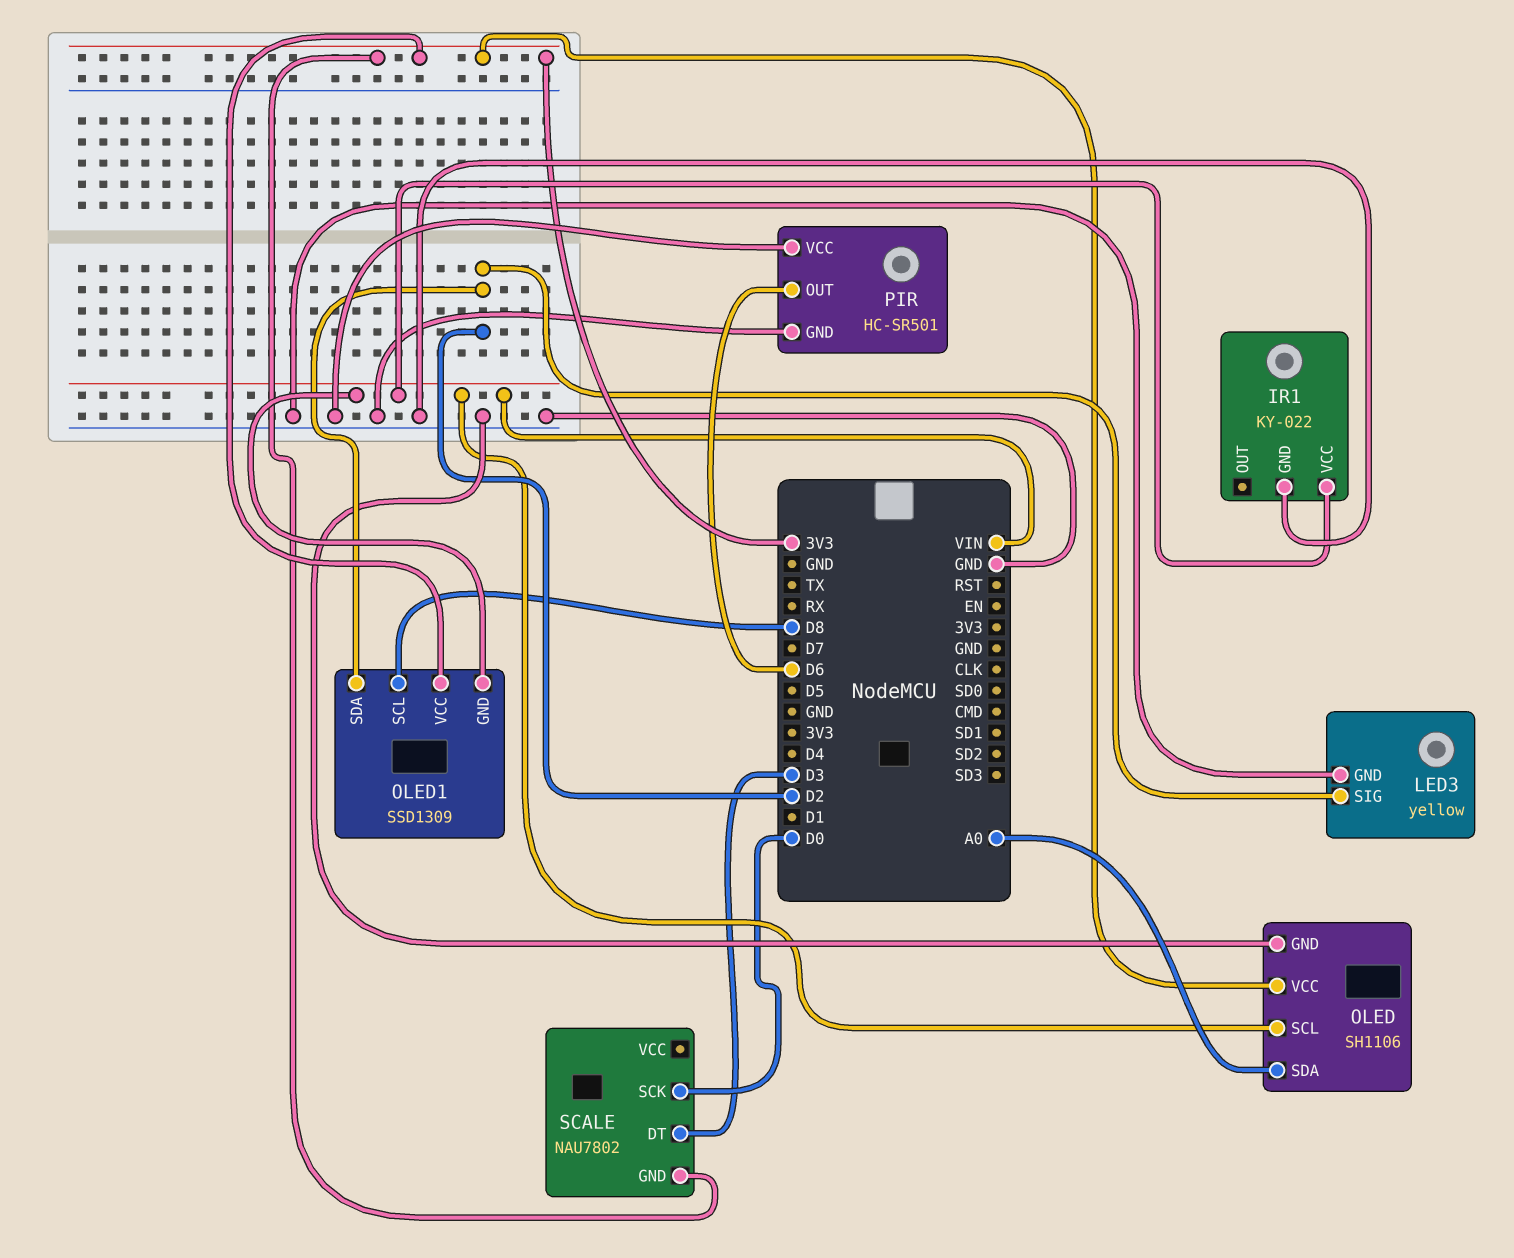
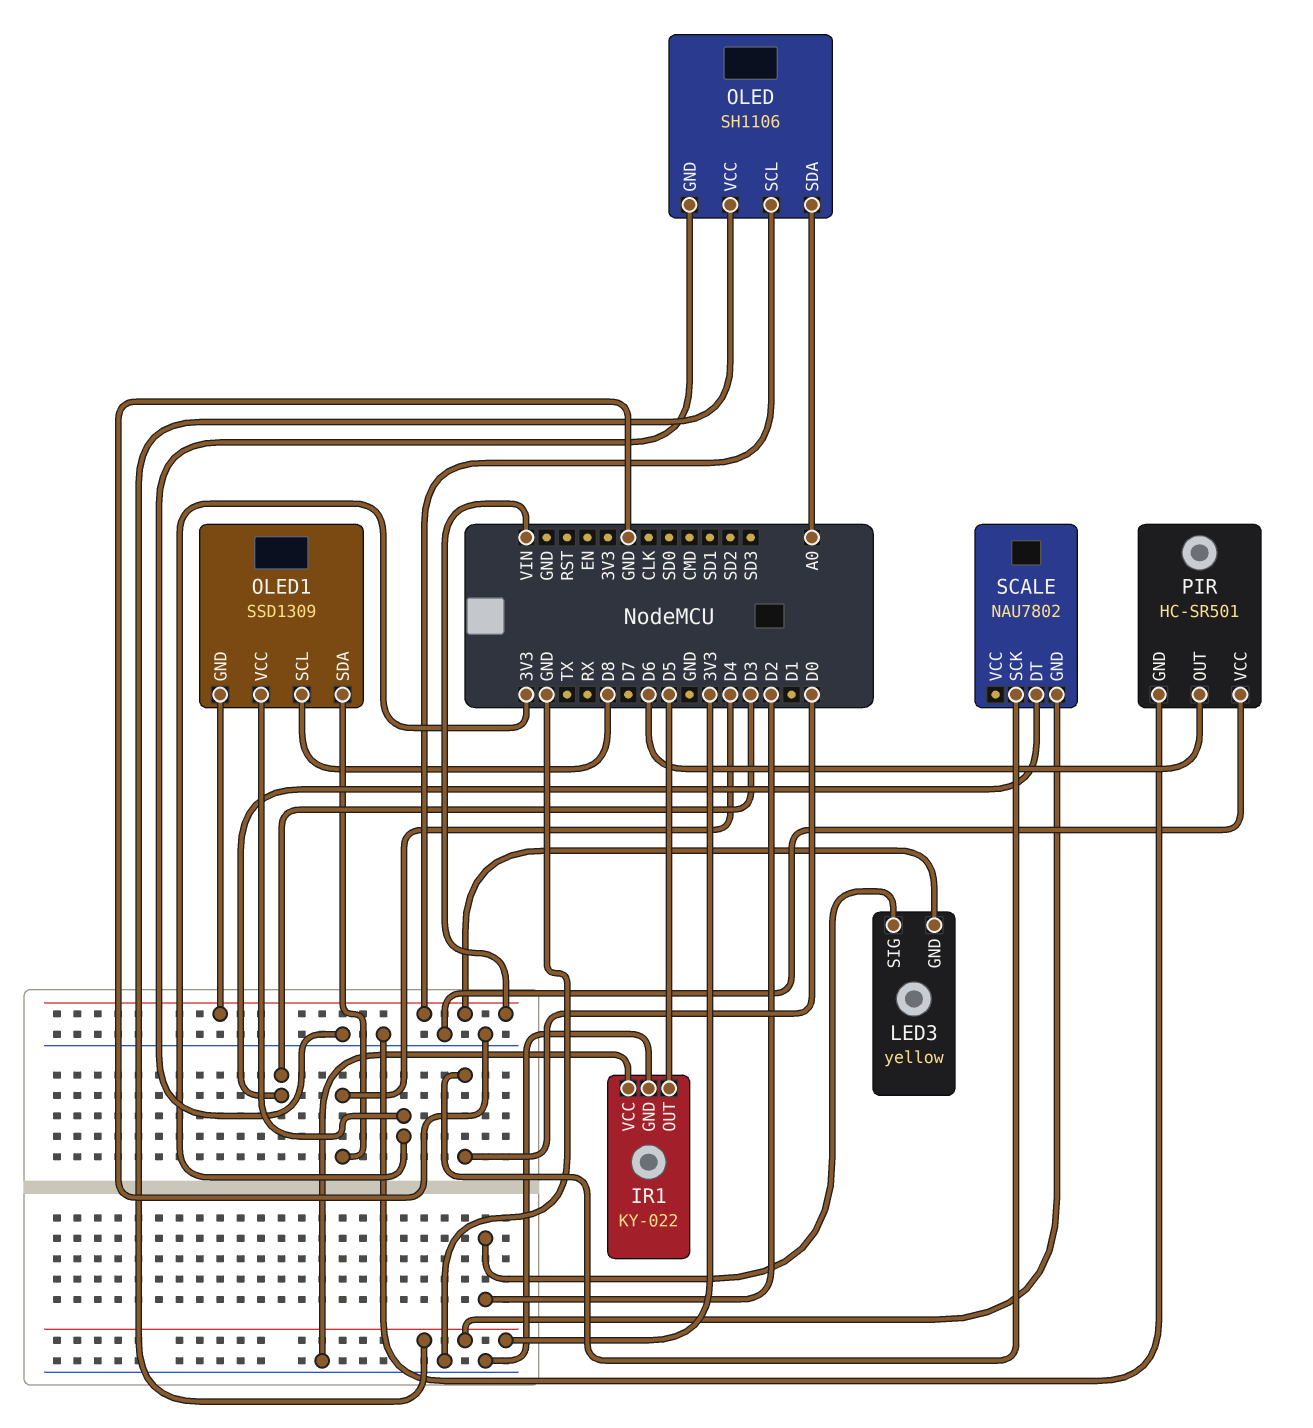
IR1 pin OUT: none -> D5
IR1 pin VCC: VIN -> GND
LED3 pin GND: GND -> VIN
OLED1 pin SDA: D2 -> D4

